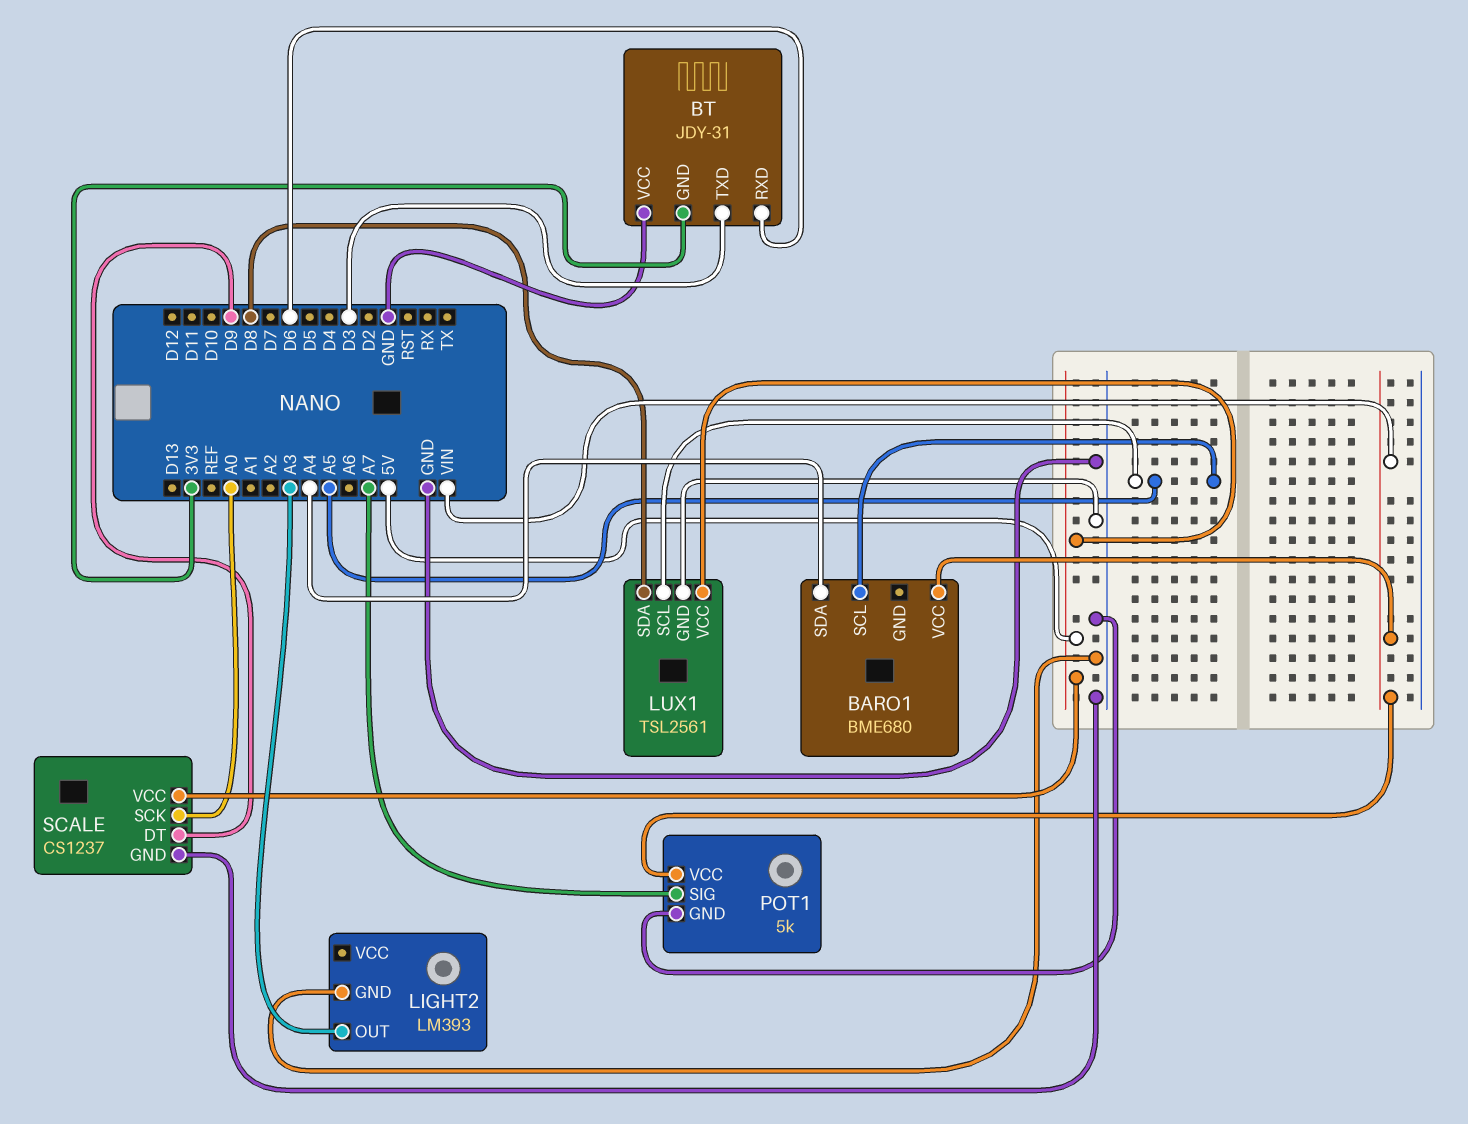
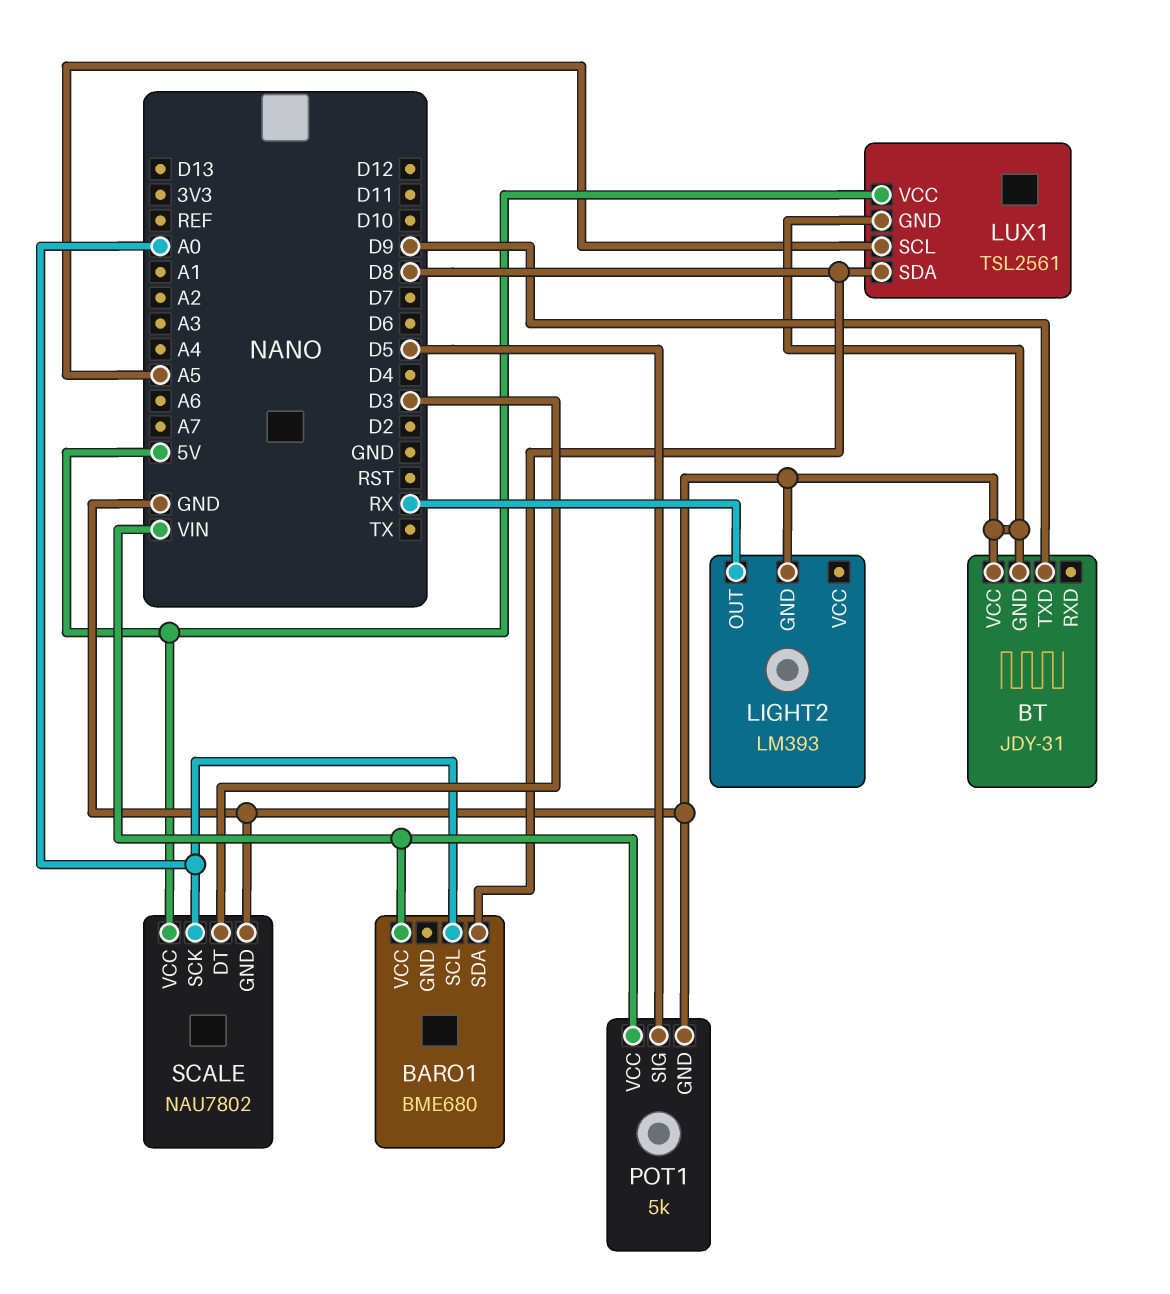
BARO1 pin SCL: A5 -> A0
BARO1 pin SDA: A4 -> D8
BT pin GND: 3V3 -> GND
BT pin RXD: D6 -> none
BT pin TXD: D3 -> D9
LIGHT2 pin OUT: A3 -> RX
POT1 pin SIG: A7 -> D5
SCALE: CS1237 -> NAU7802
SCALE pin DT: D9 -> D3

